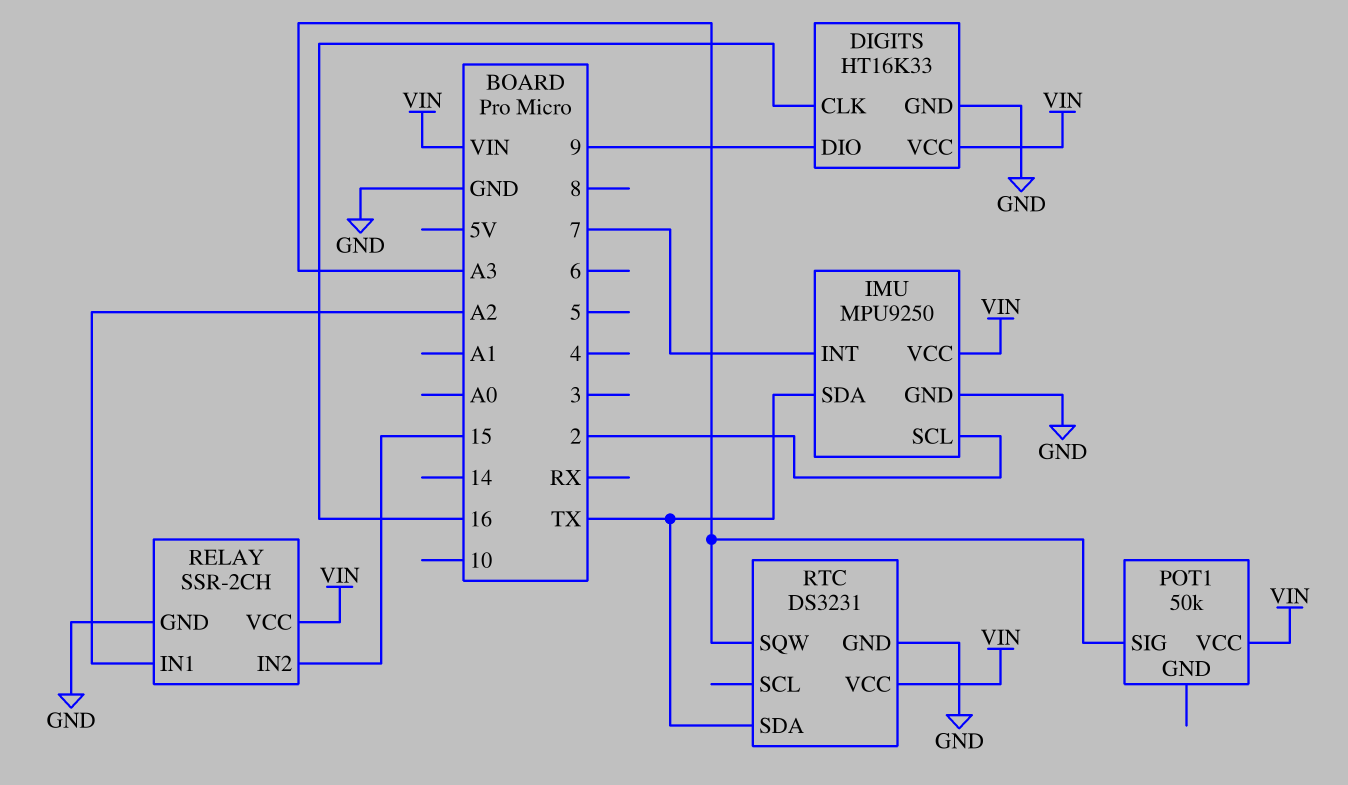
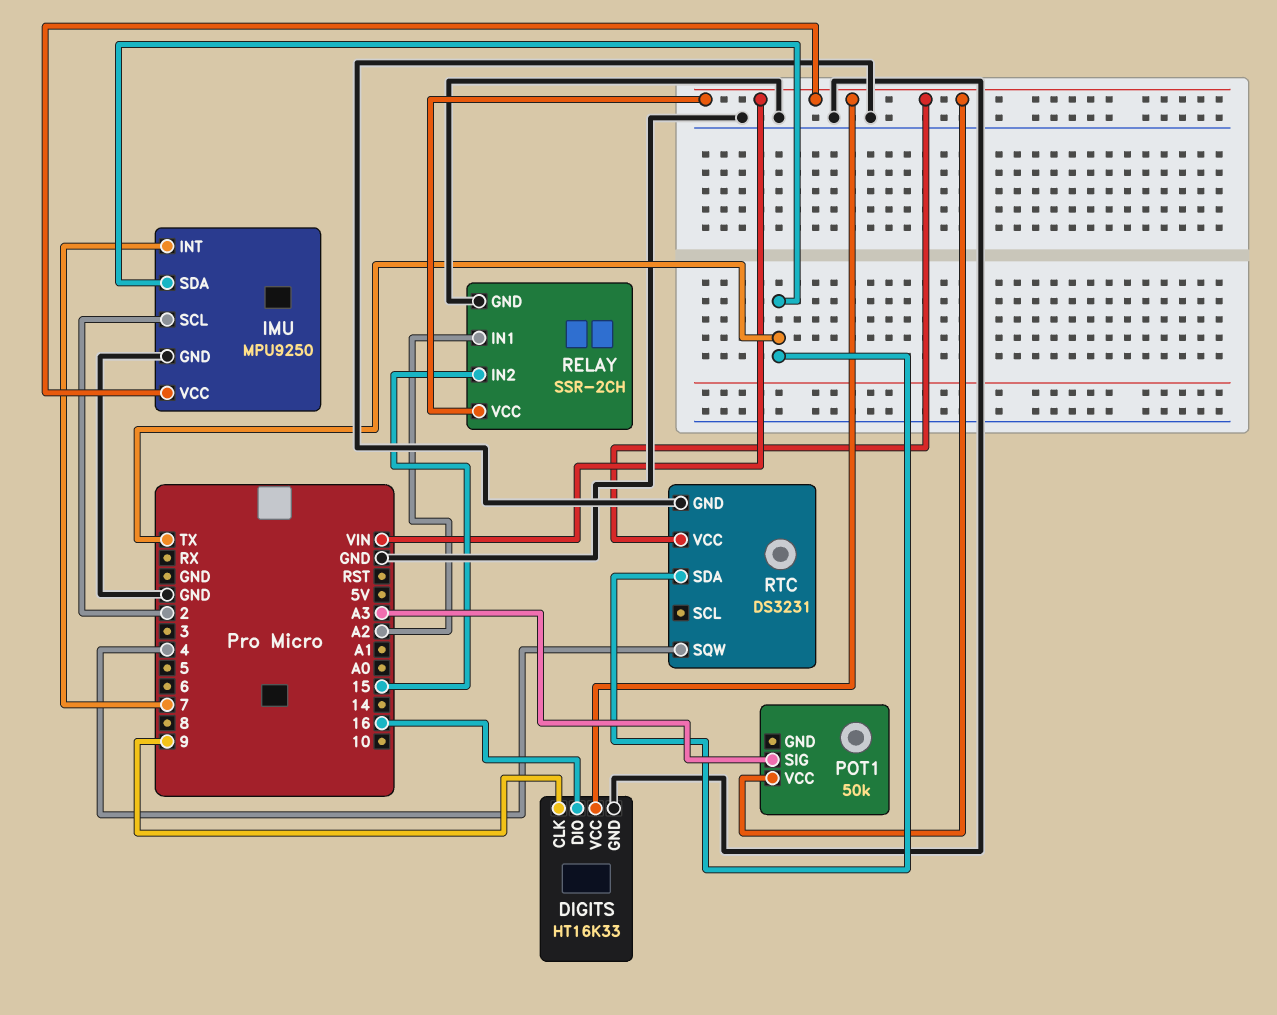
DIGITS pin CLK: 16 -> 9
DIGITS pin DIO: 9 -> 16
RTC pin SQW: A3 -> 4

